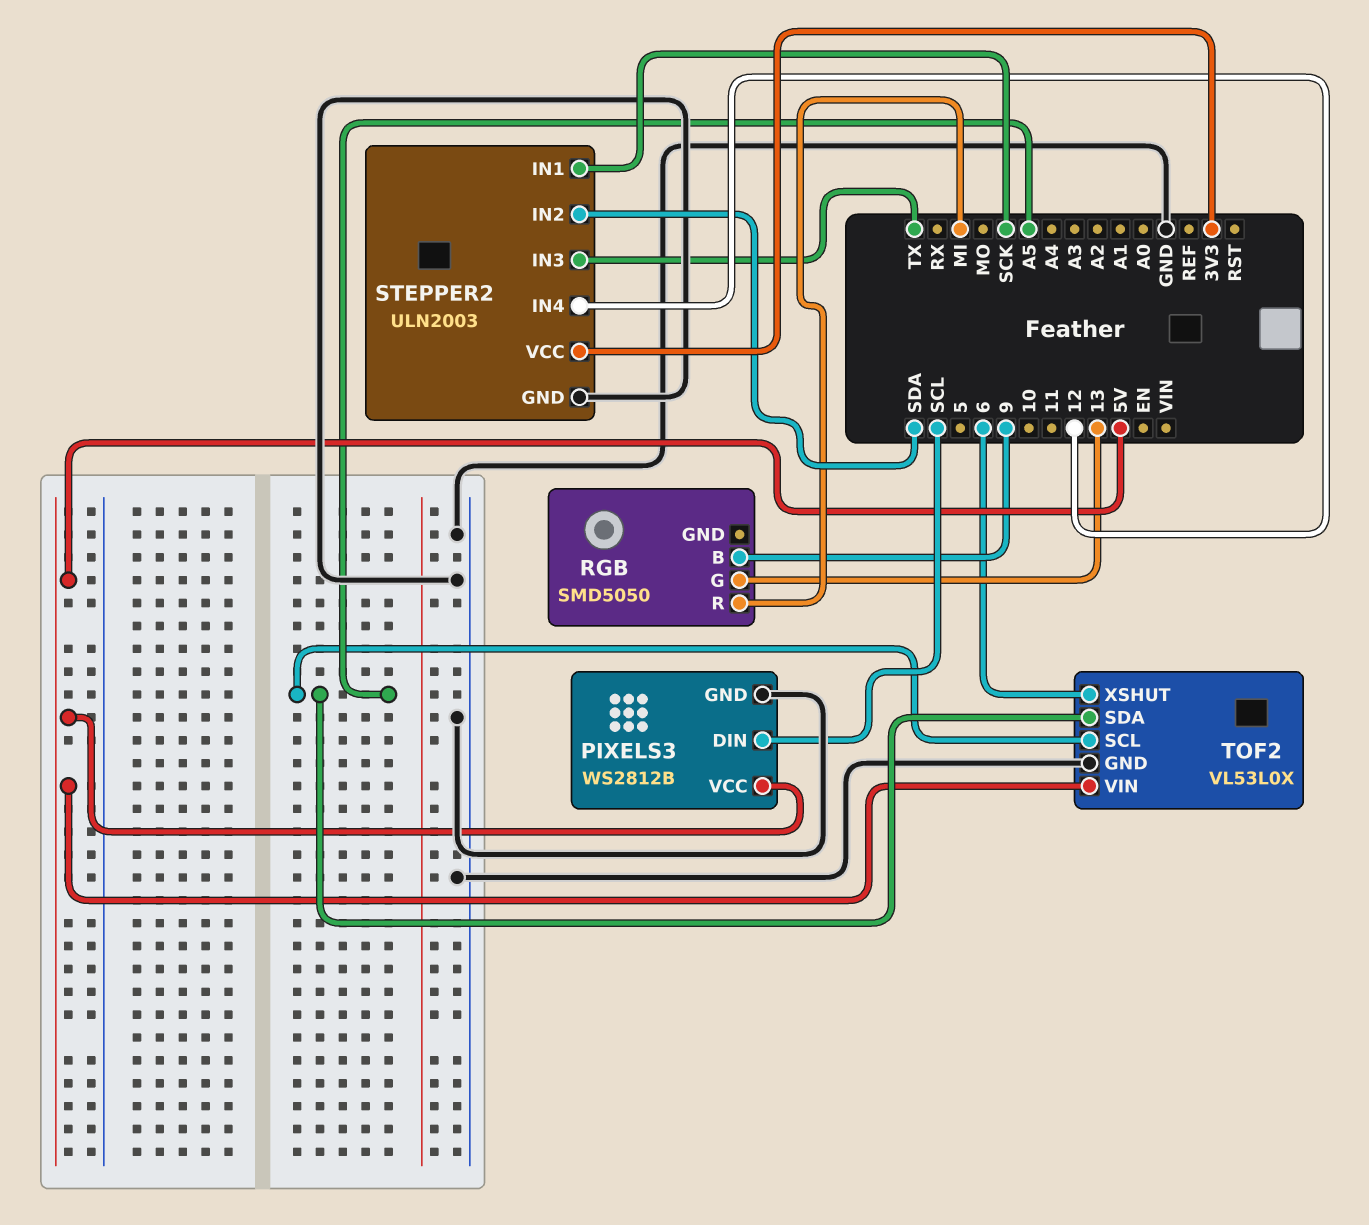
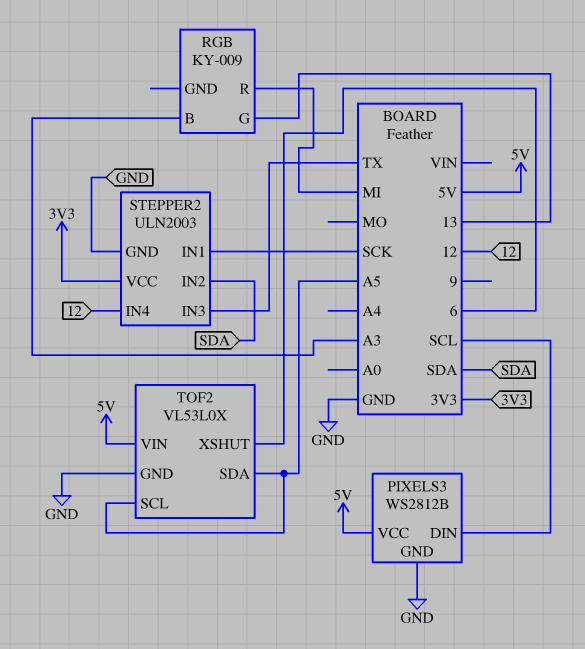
RGB: SMD5050 -> KY-009
RGB pin B: 9 -> A3

